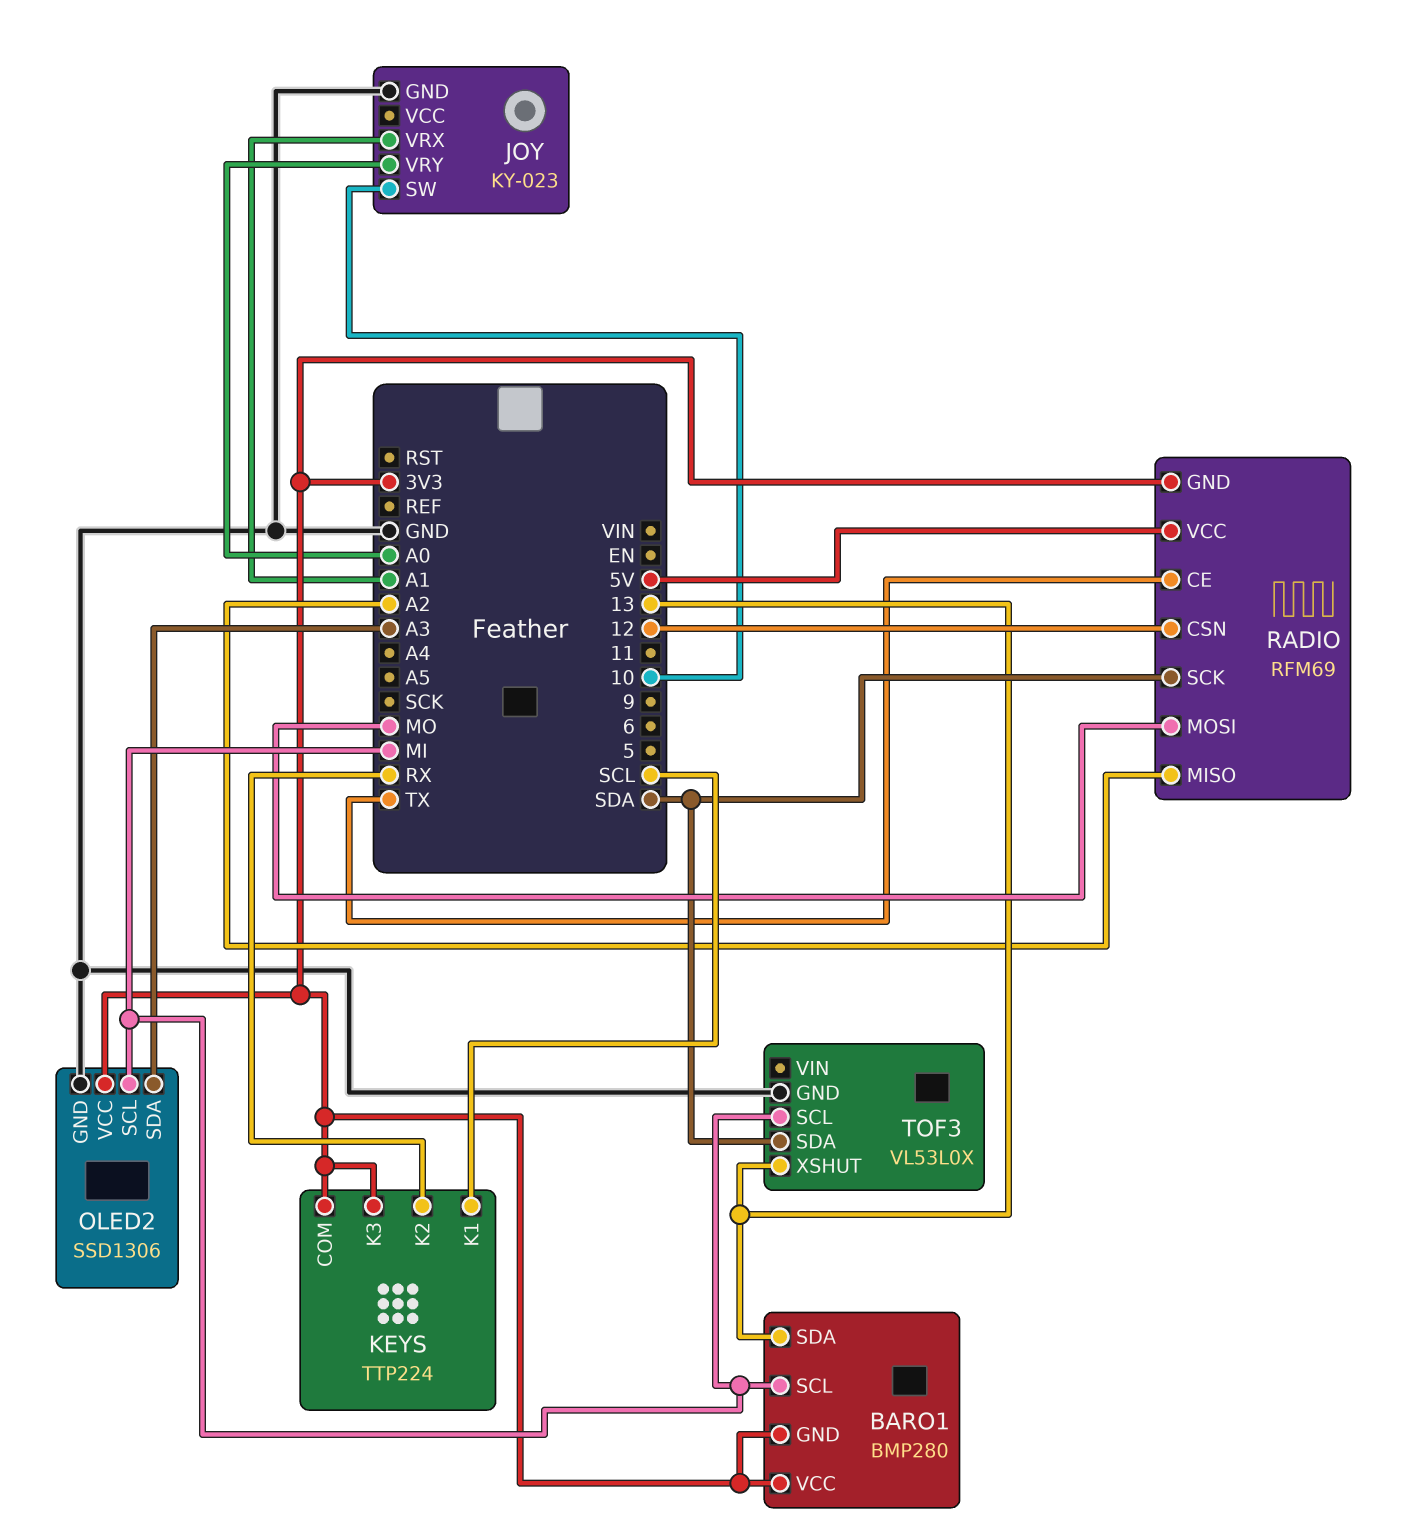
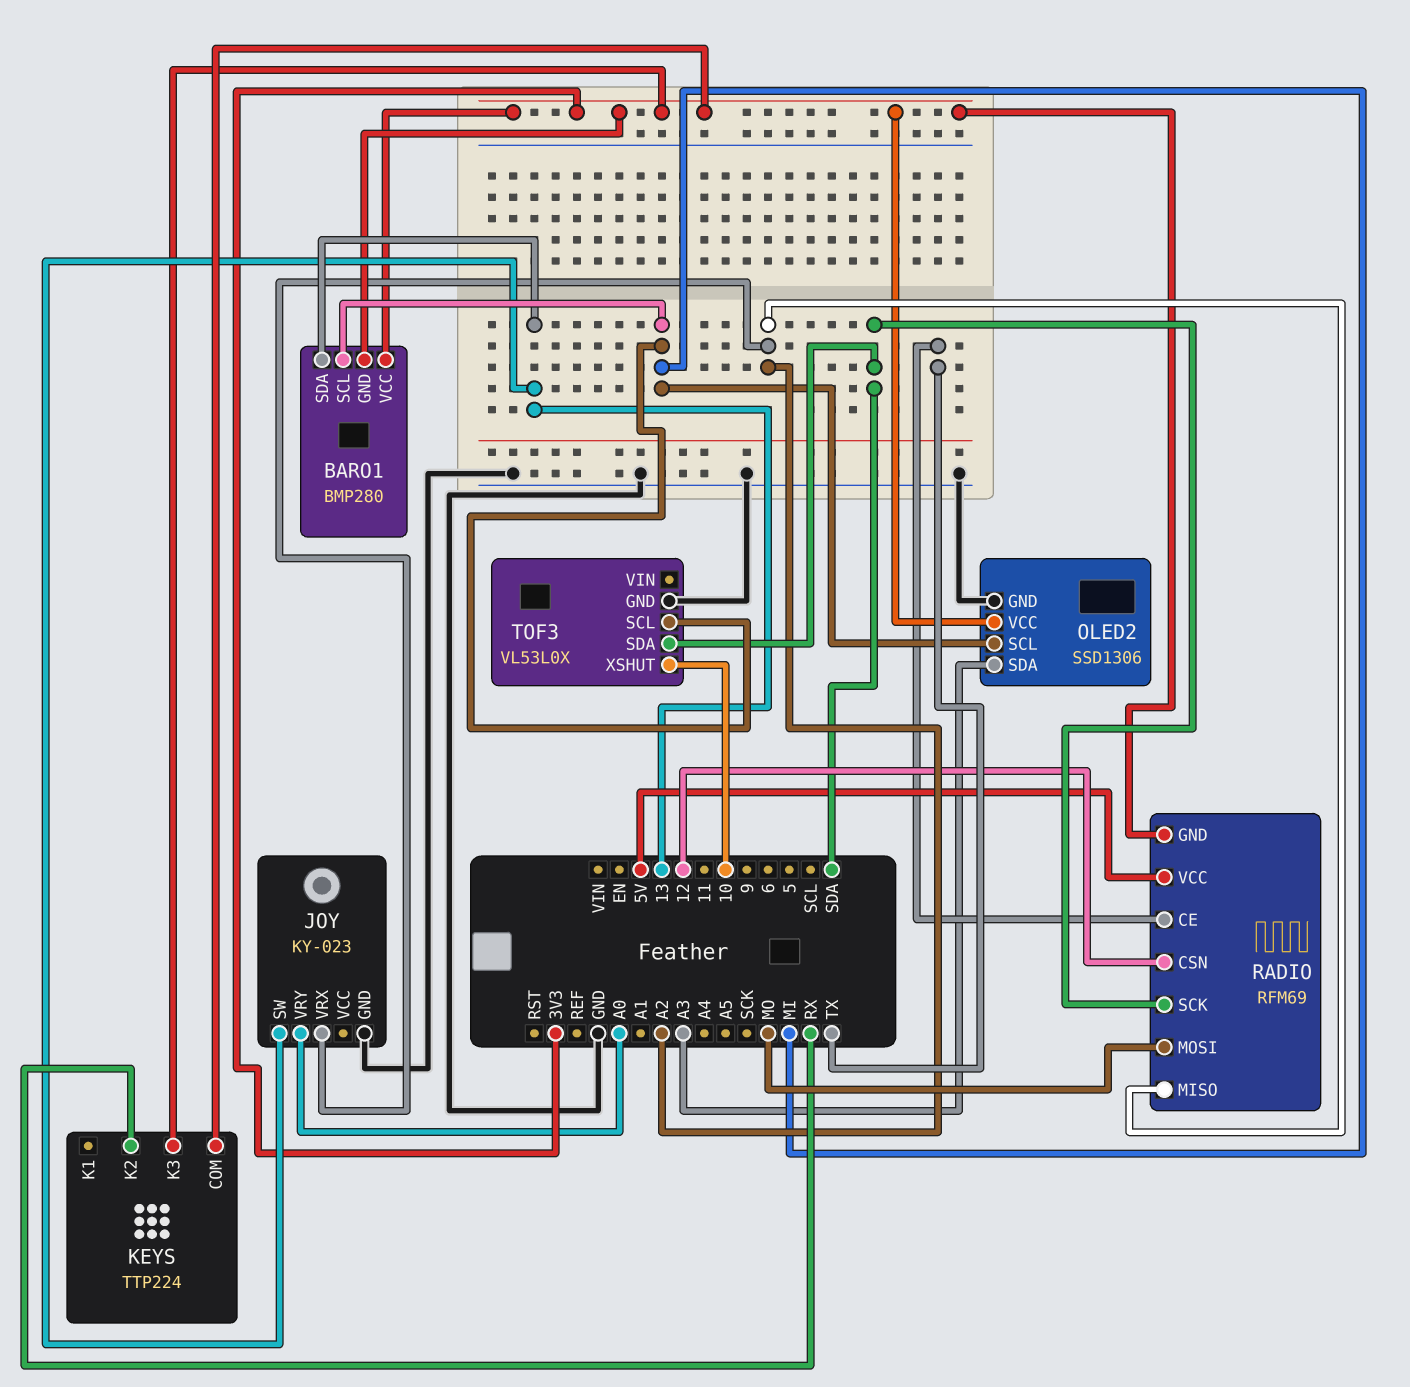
JOY pin SW: 10 -> 13
JOY pin VRX: A1 -> A2
KEYS pin K1: SCL -> none
TOF3 pin XSHUT: 13 -> 10

